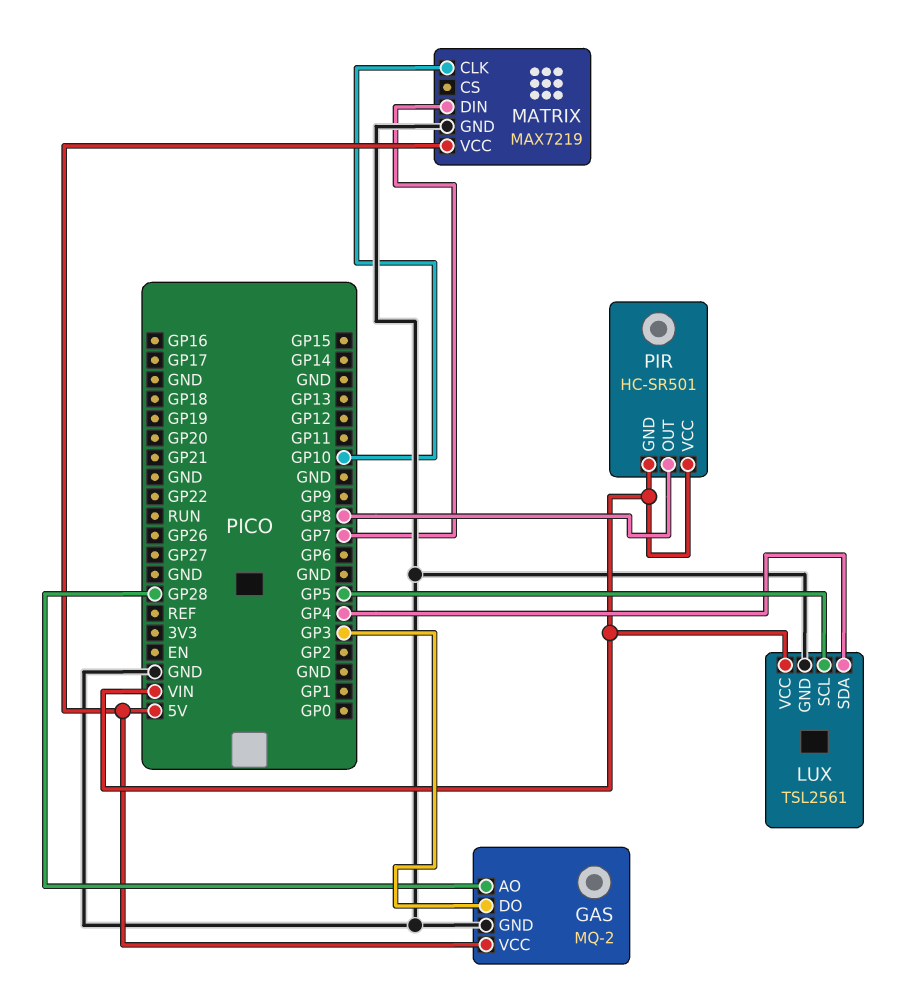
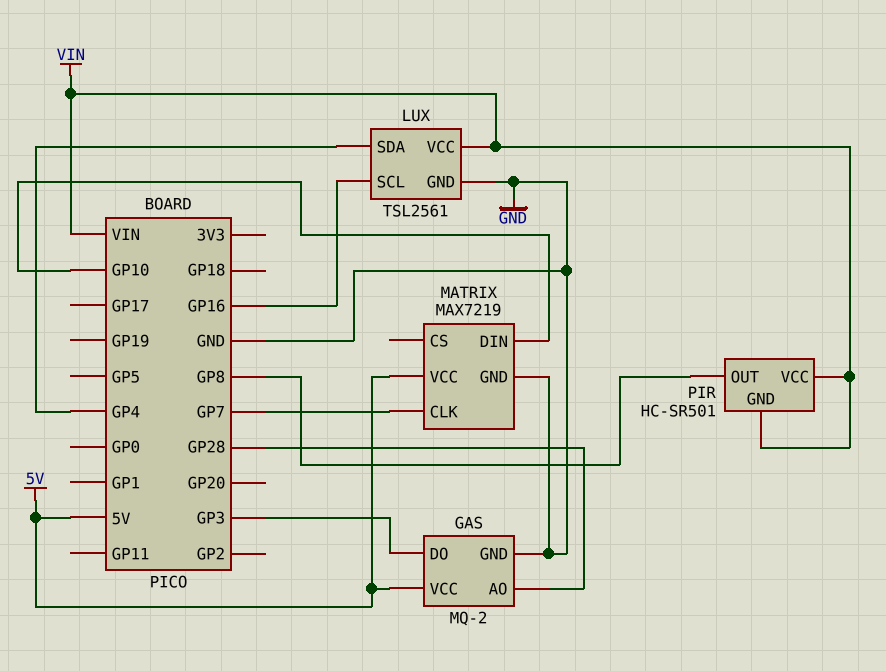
LUX pin SCL: GP5 -> GP16
MATRIX pin CLK: GP10 -> GP7
MATRIX pin DIN: GP7 -> GP10

